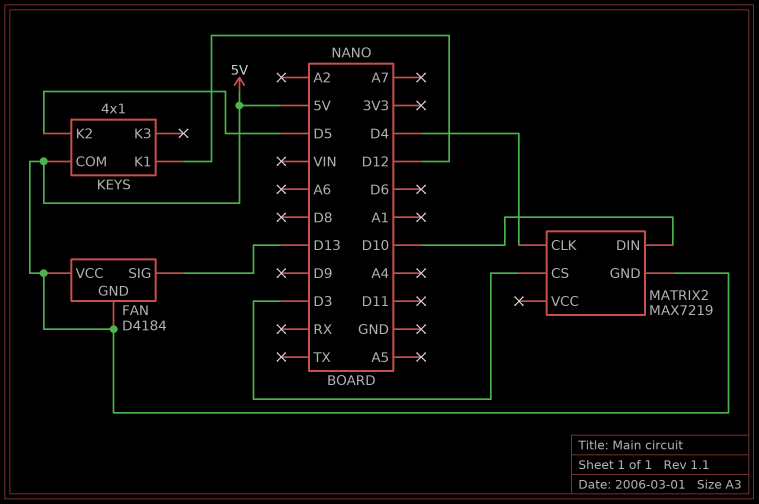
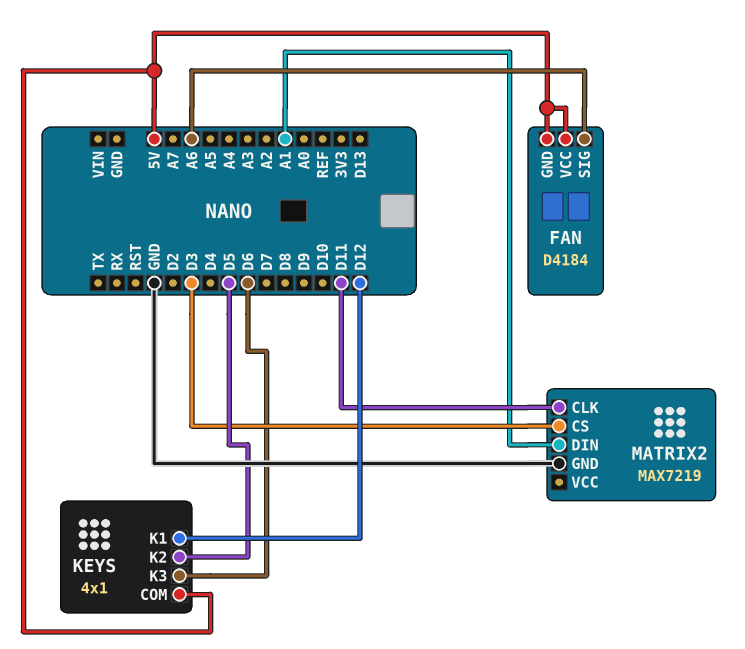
FAN pin SIG: D13 -> A6
KEYS pin K3: none -> D6
MATRIX2 pin CLK: D4 -> D11
MATRIX2 pin DIN: D10 -> A1
MATRIX2 pin GND: 5V -> GND

